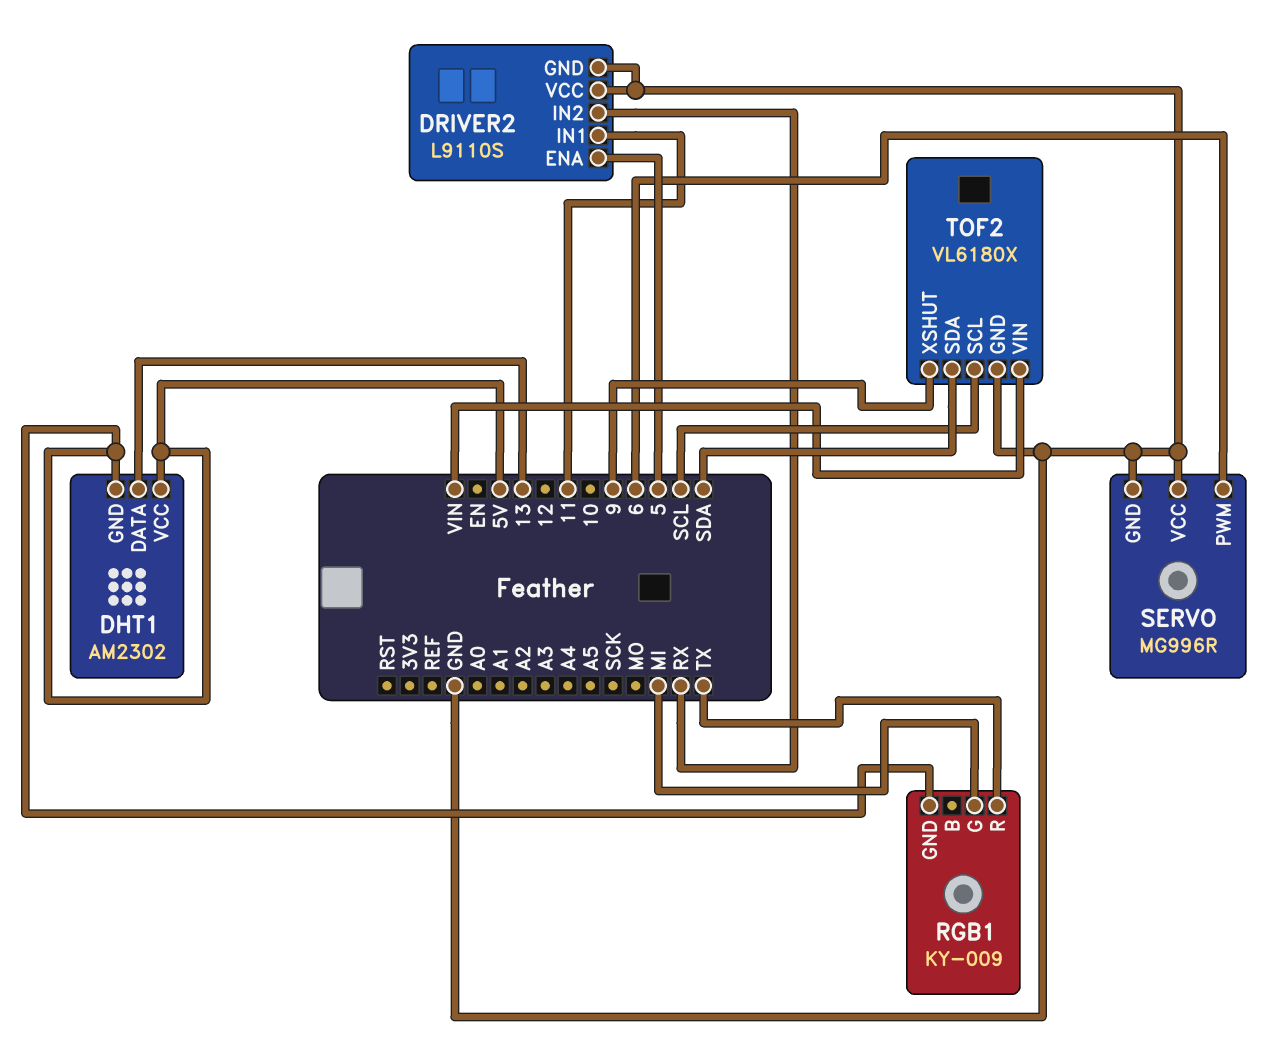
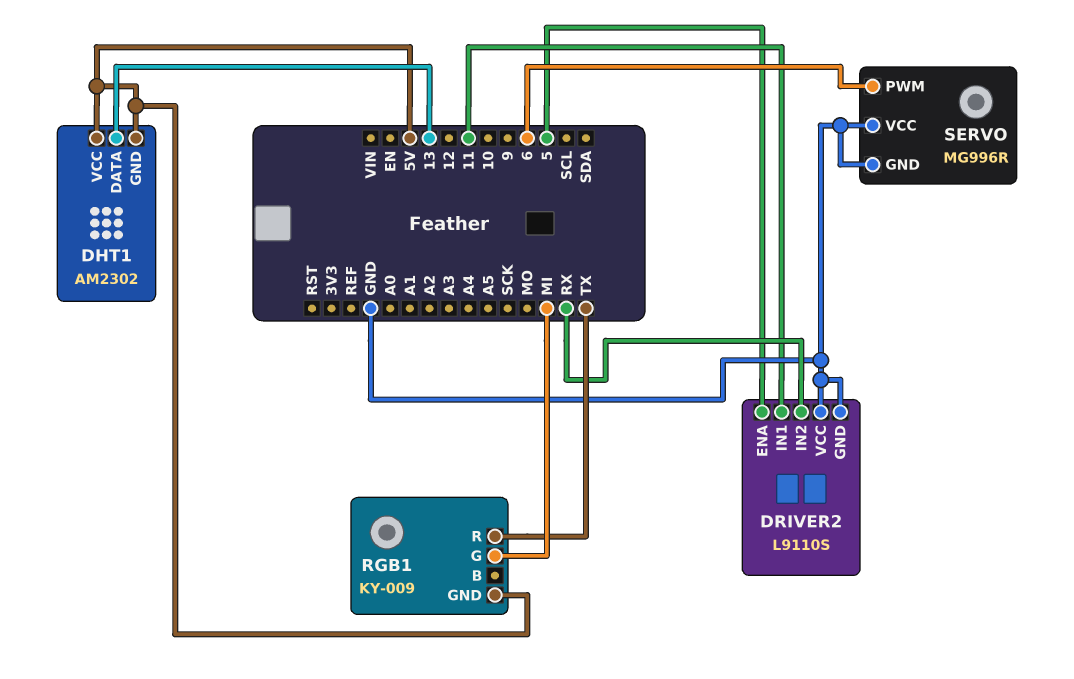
TOF2: VL6180X -> none
TOF2 pin GND: GND -> none
TOF2 pin SCL: SCL -> none
TOF2 pin SDA: SDA -> none
TOF2 pin VIN: VIN -> none
TOF2 pin XSHUT: 9 -> none

